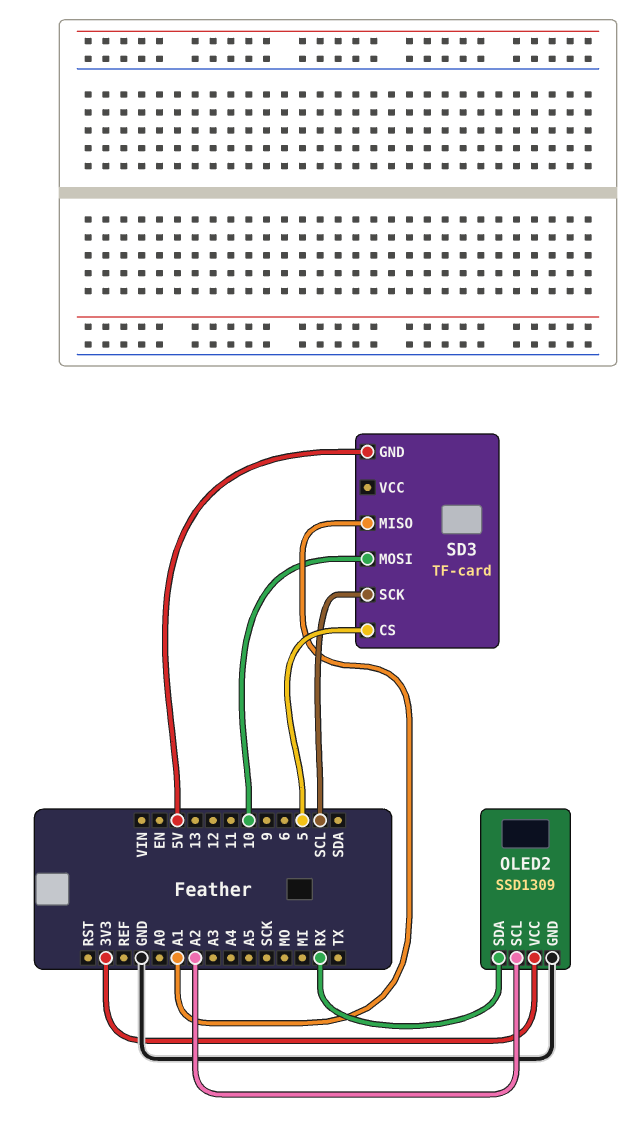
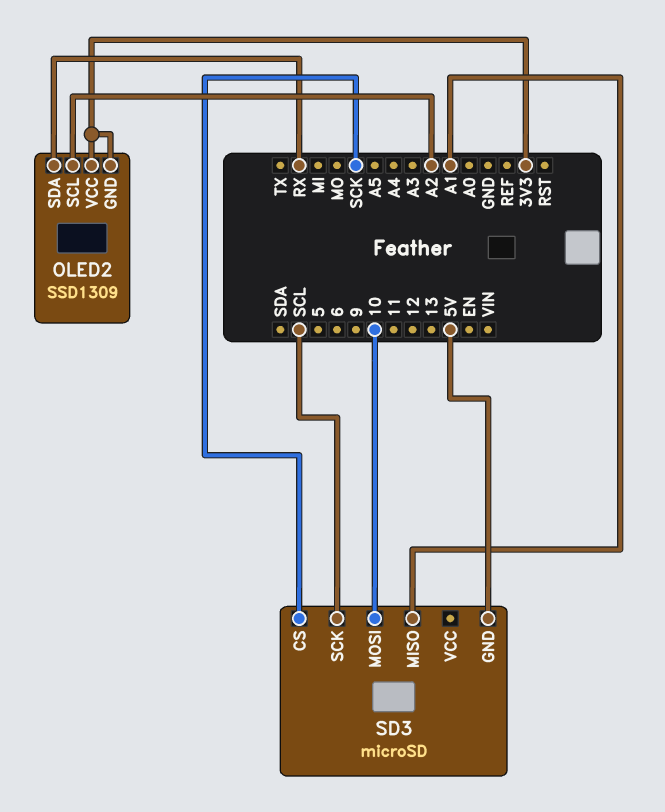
OLED2 pin GND: GND -> 3V3
SD3: TF-card -> microSD
SD3 pin CS: 5 -> SCK

